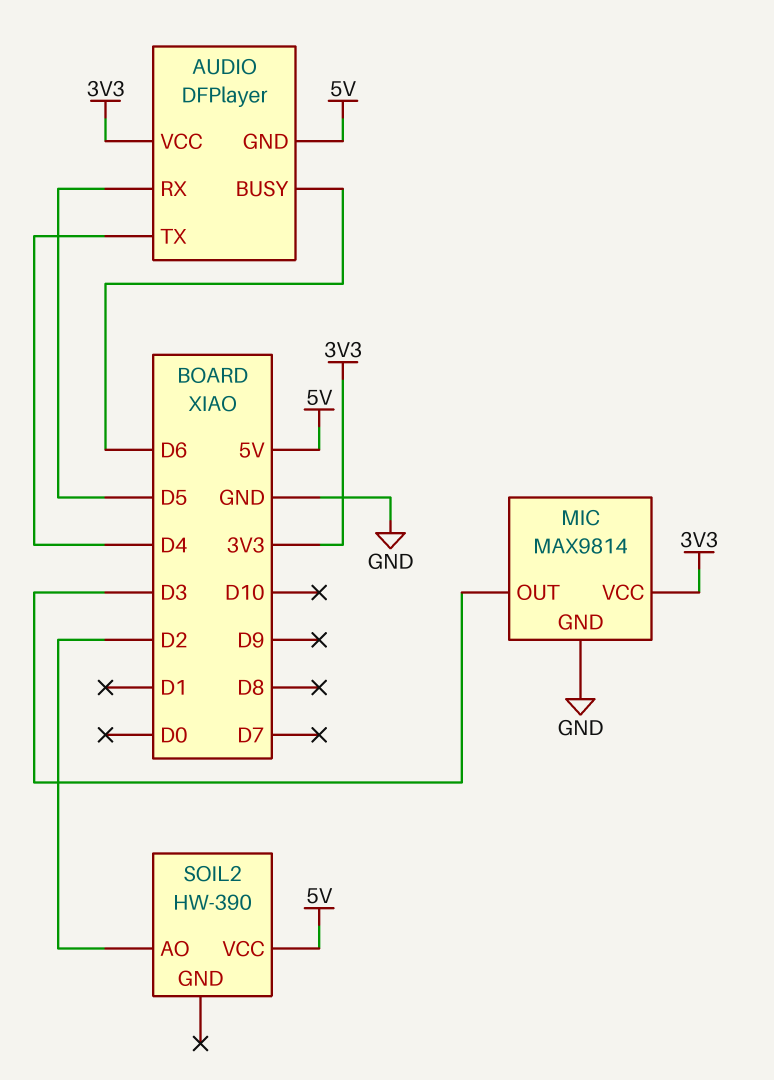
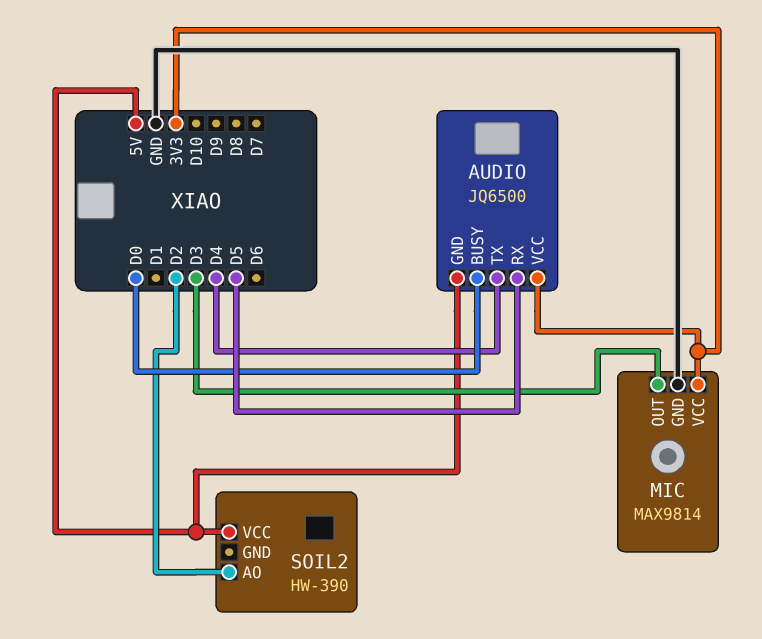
AUDIO: DFPlayer -> JQ6500
AUDIO pin BUSY: D6 -> D0

